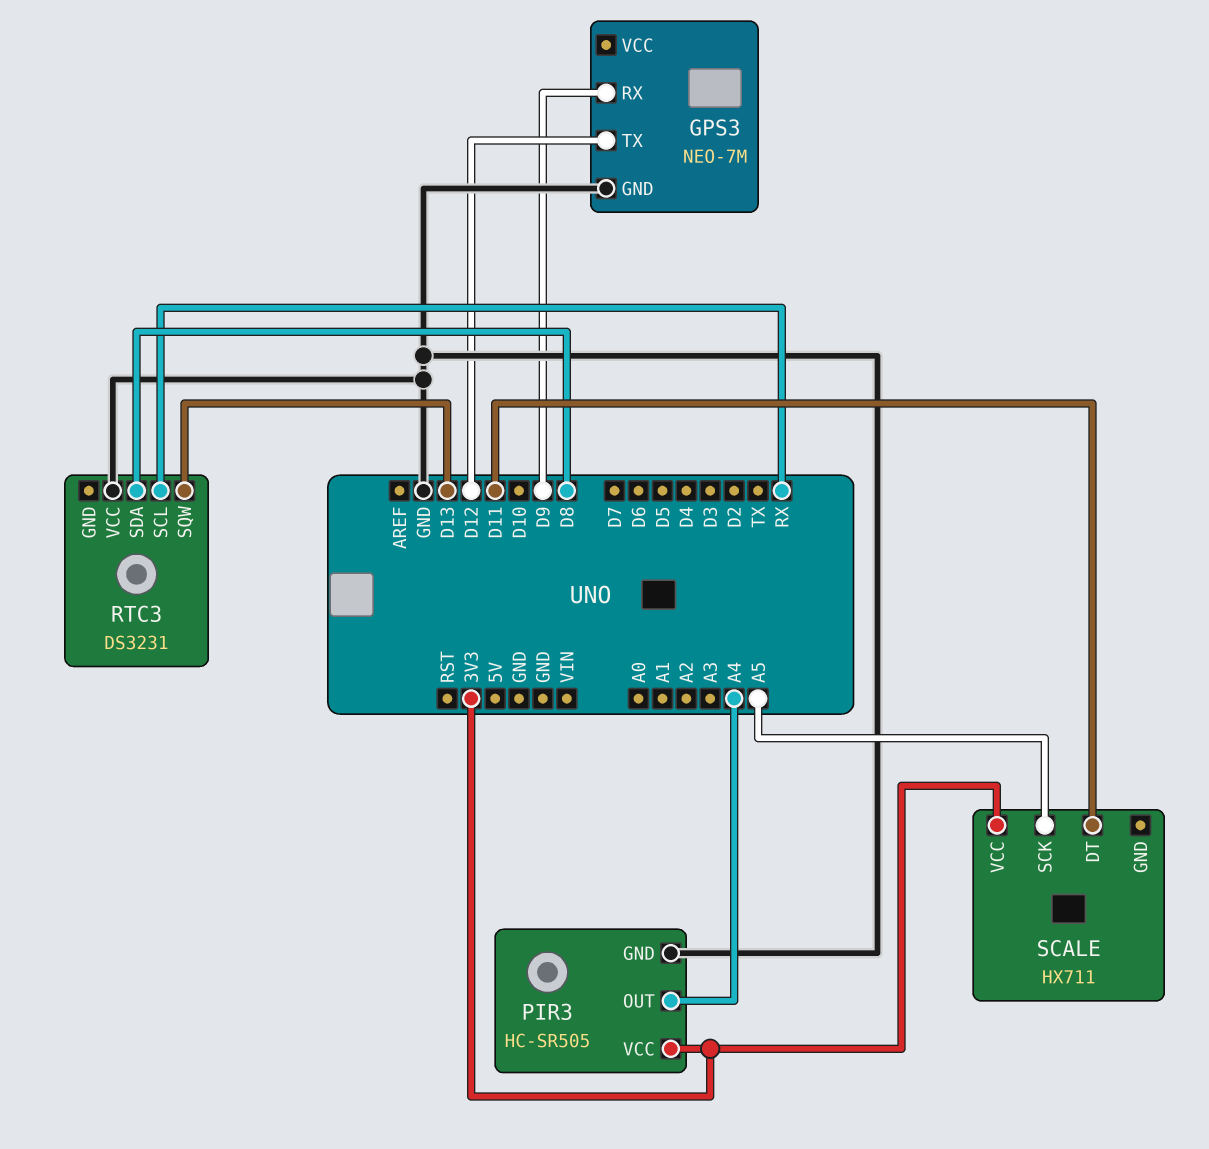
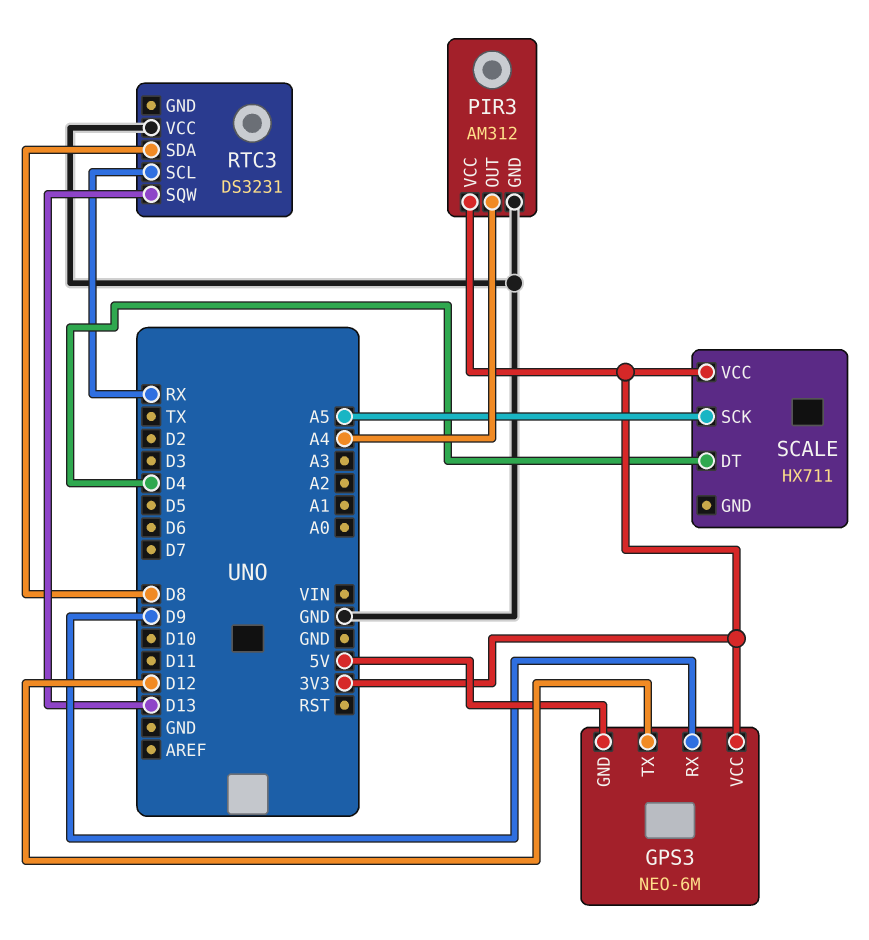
GPS3: NEO-7M -> NEO-6M
GPS3 pin GND: GND -> 5V
GPS3 pin VCC: none -> 3V3
PIR3: HC-SR505 -> AM312
SCALE pin DT: D11 -> D4

